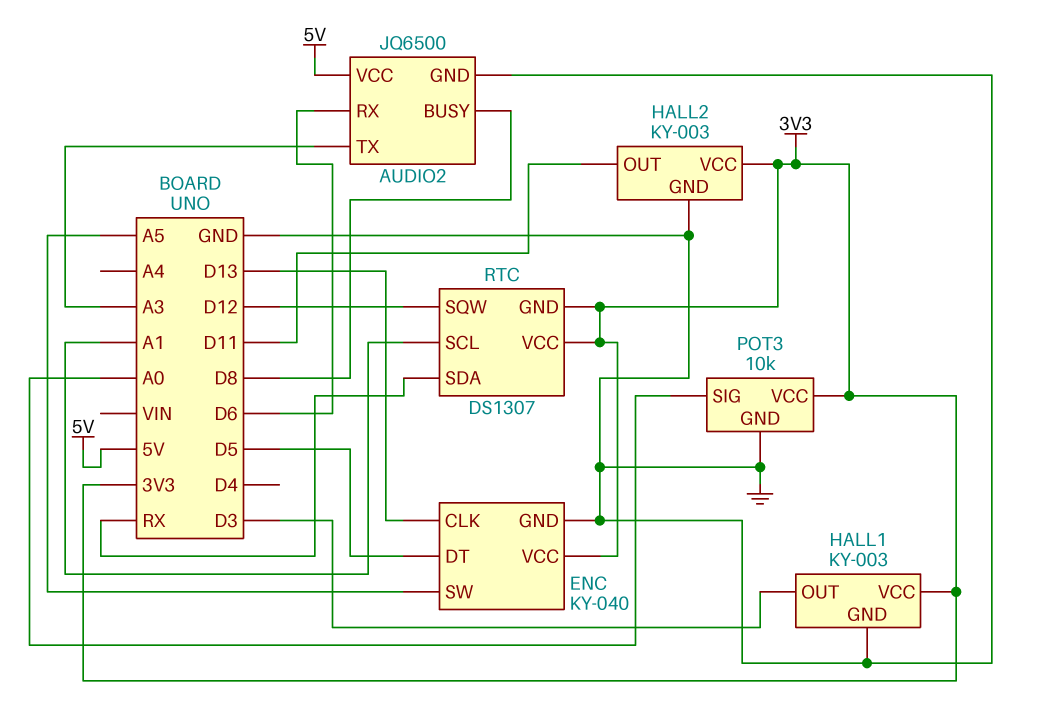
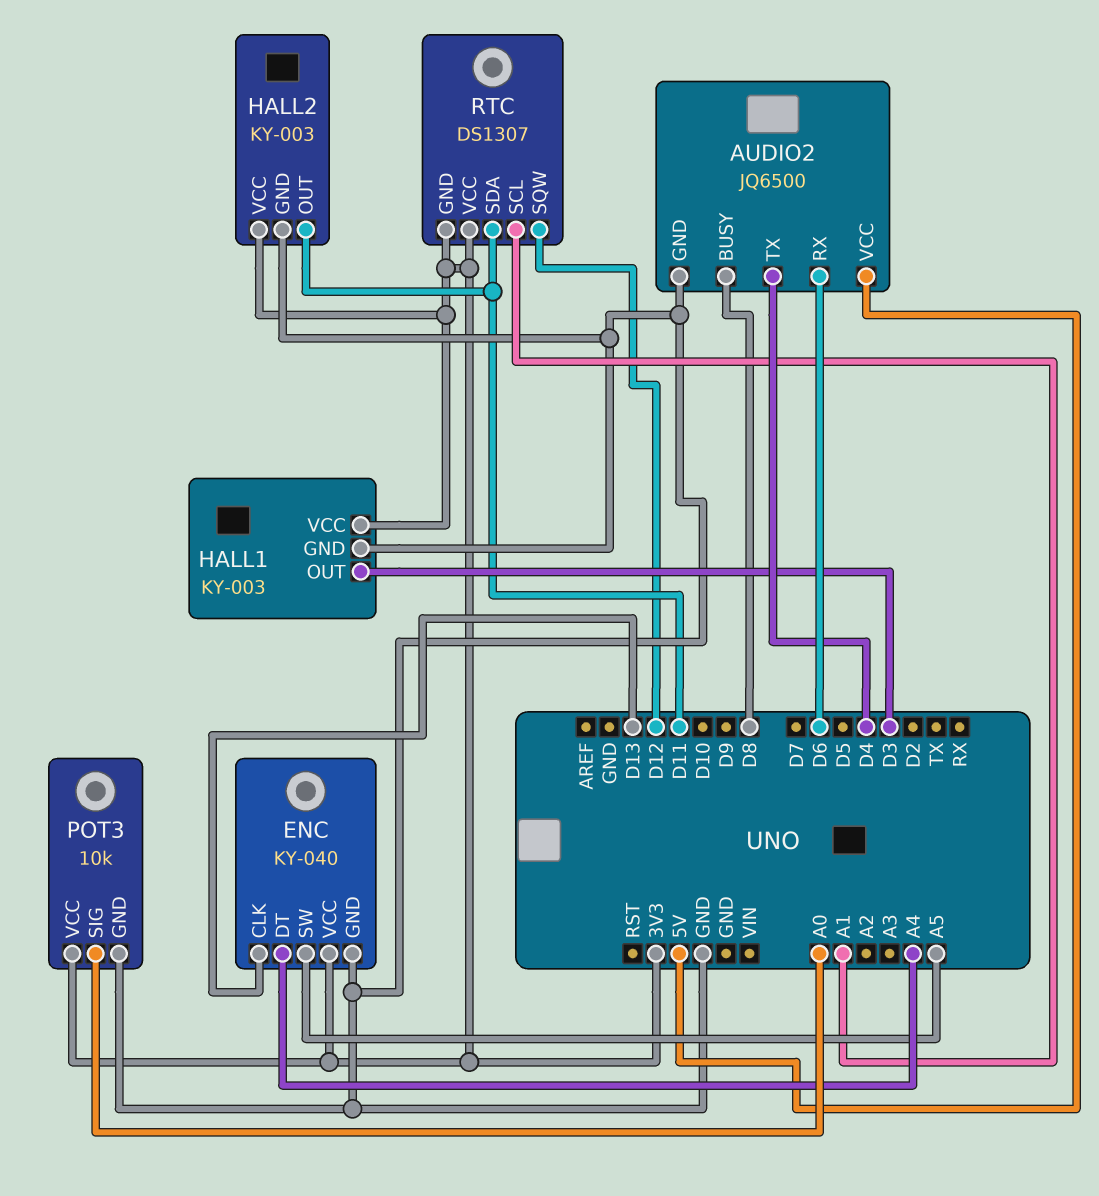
AUDIO2 pin TX: A3 -> D4
ENC pin DT: D5 -> A4
RTC pin SDA: RX -> D11

